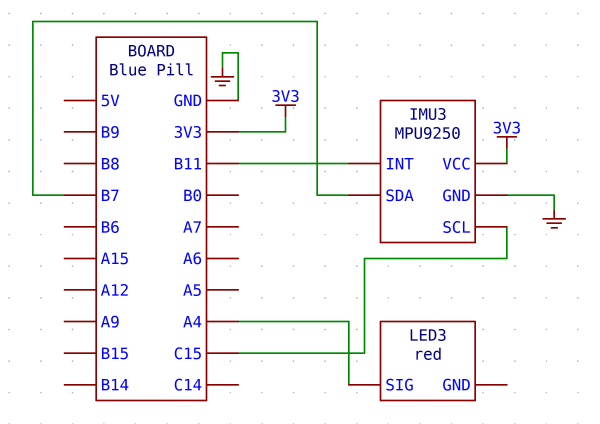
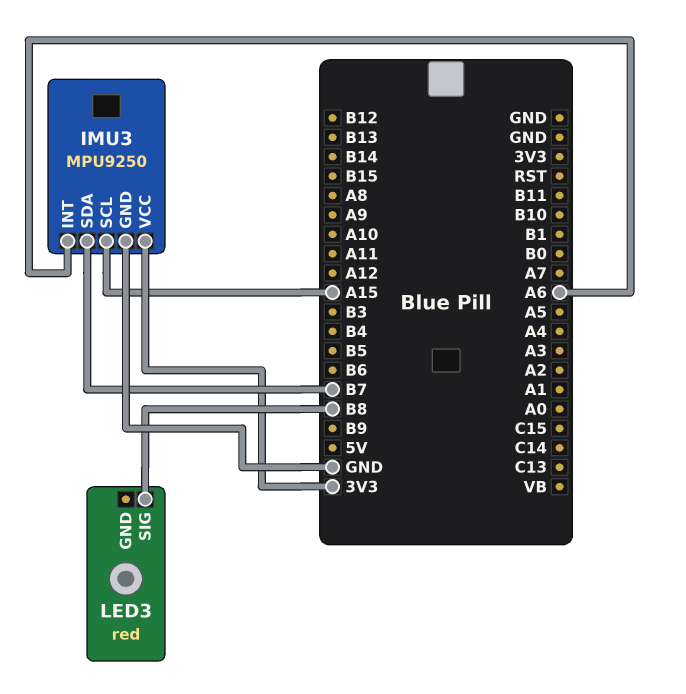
IMU3 pin INT: B11 -> A6
IMU3 pin SCL: C15 -> A15
LED3 pin SIG: A4 -> B8

